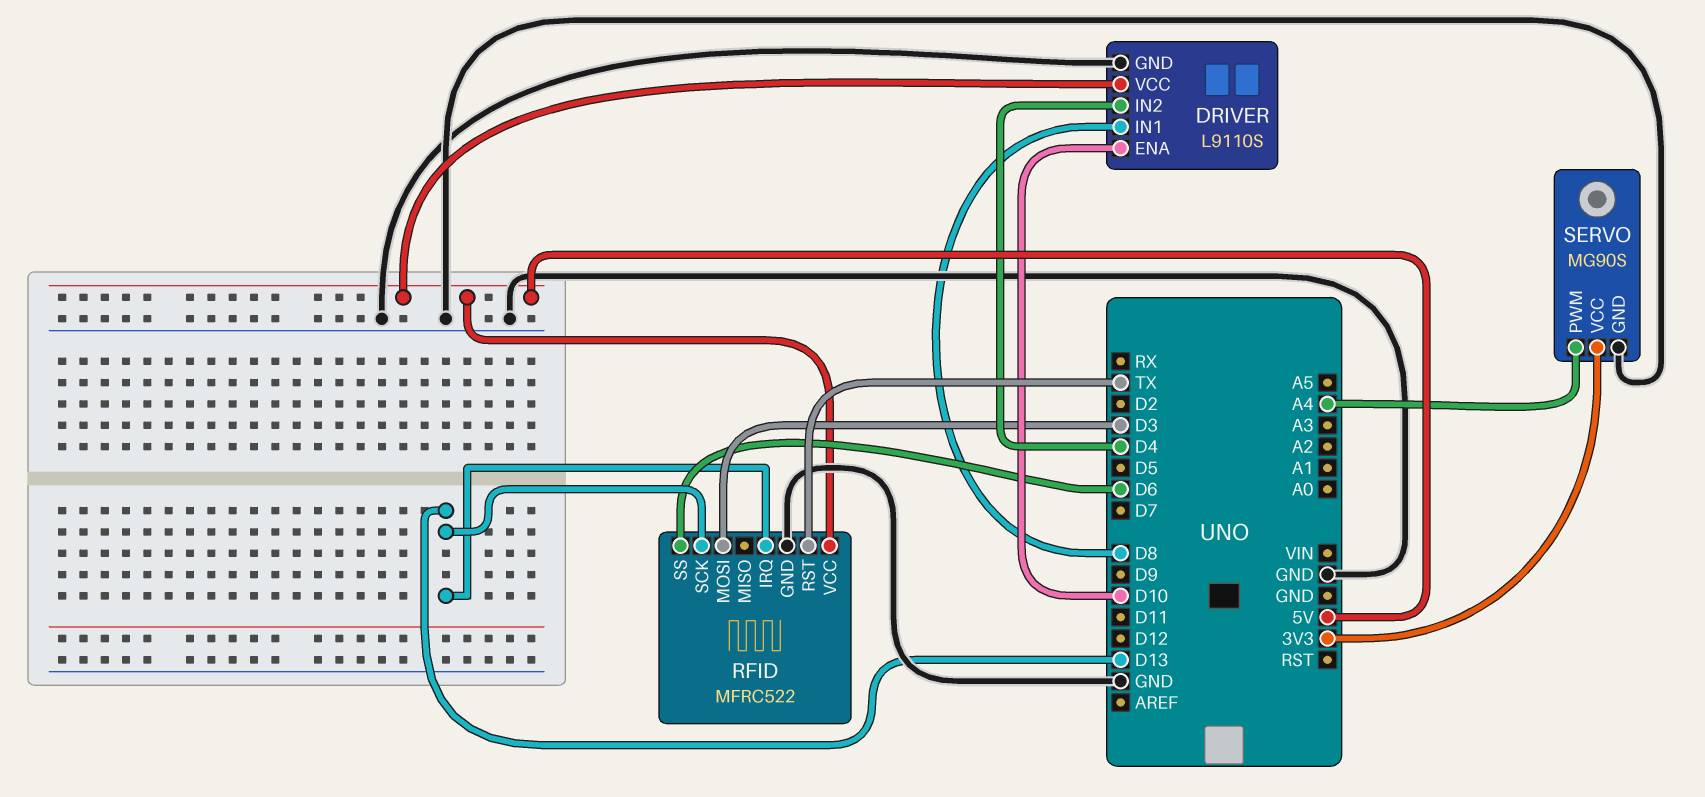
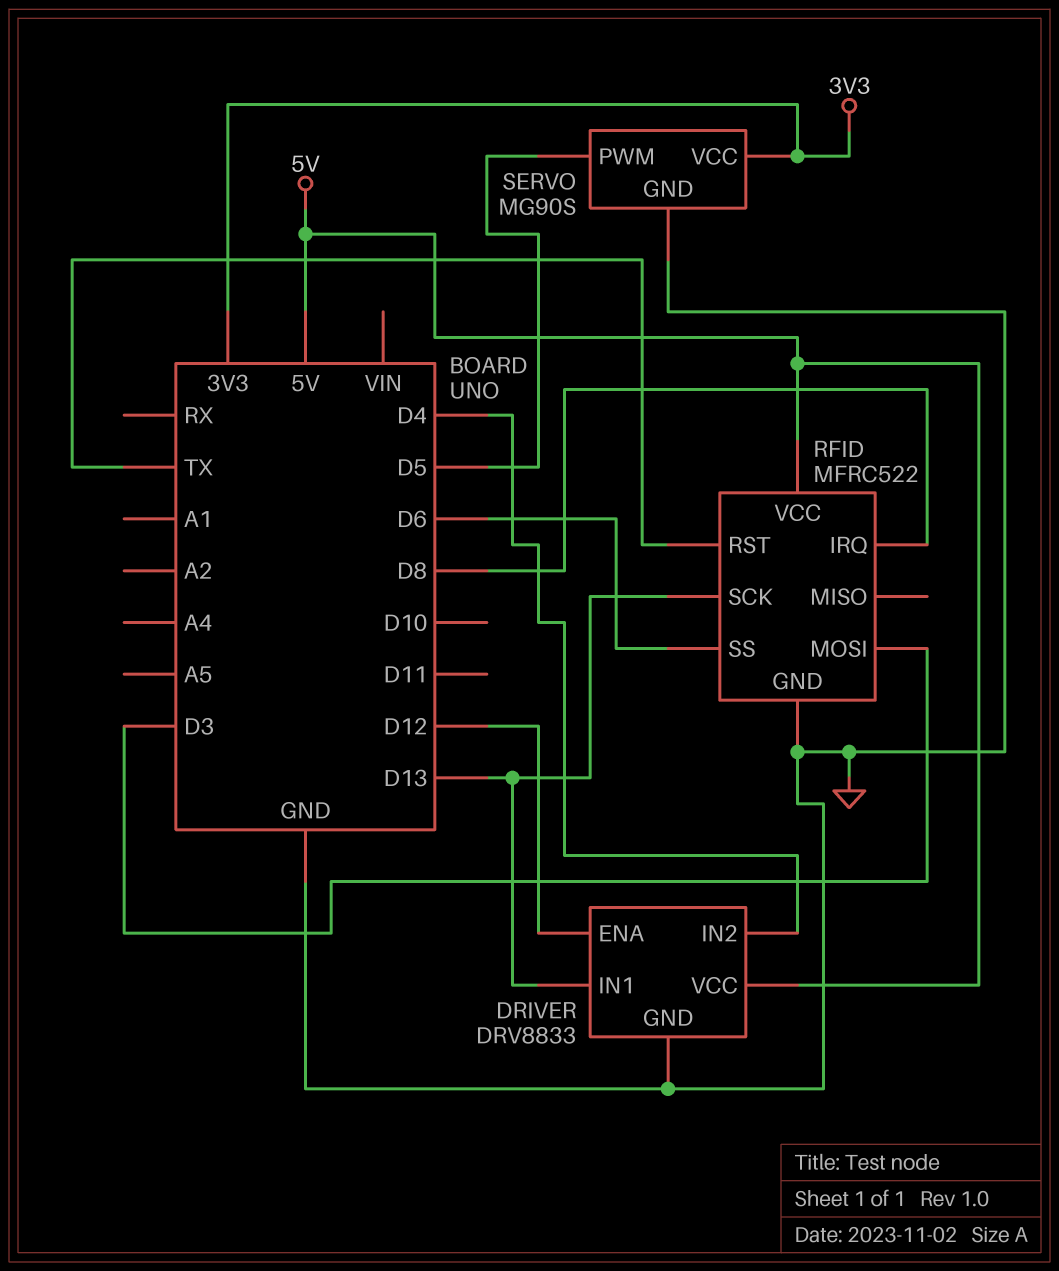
DRIVER: L9110S -> DRV8833
DRIVER pin ENA: D10 -> D12
DRIVER pin IN1: D8 -> D13
RFID pin IRQ: D13 -> D8
SERVO pin PWM: A4 -> D5

